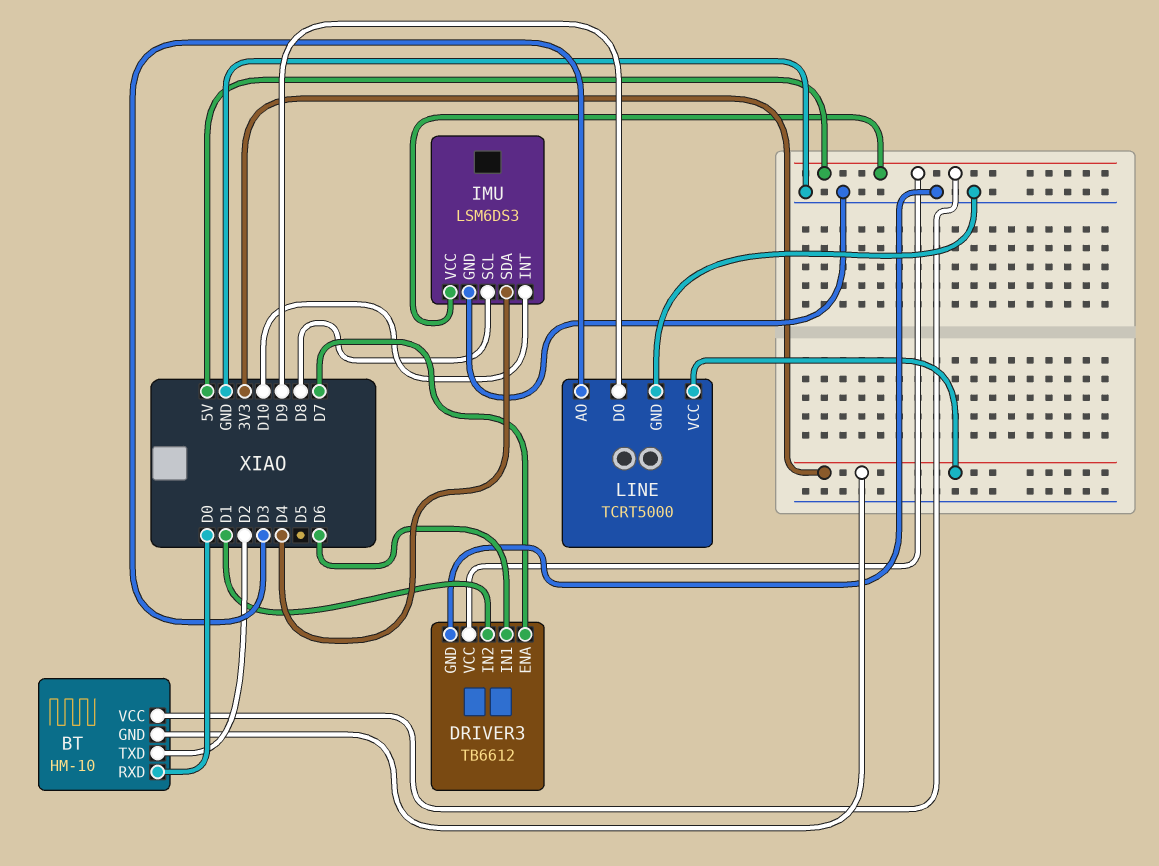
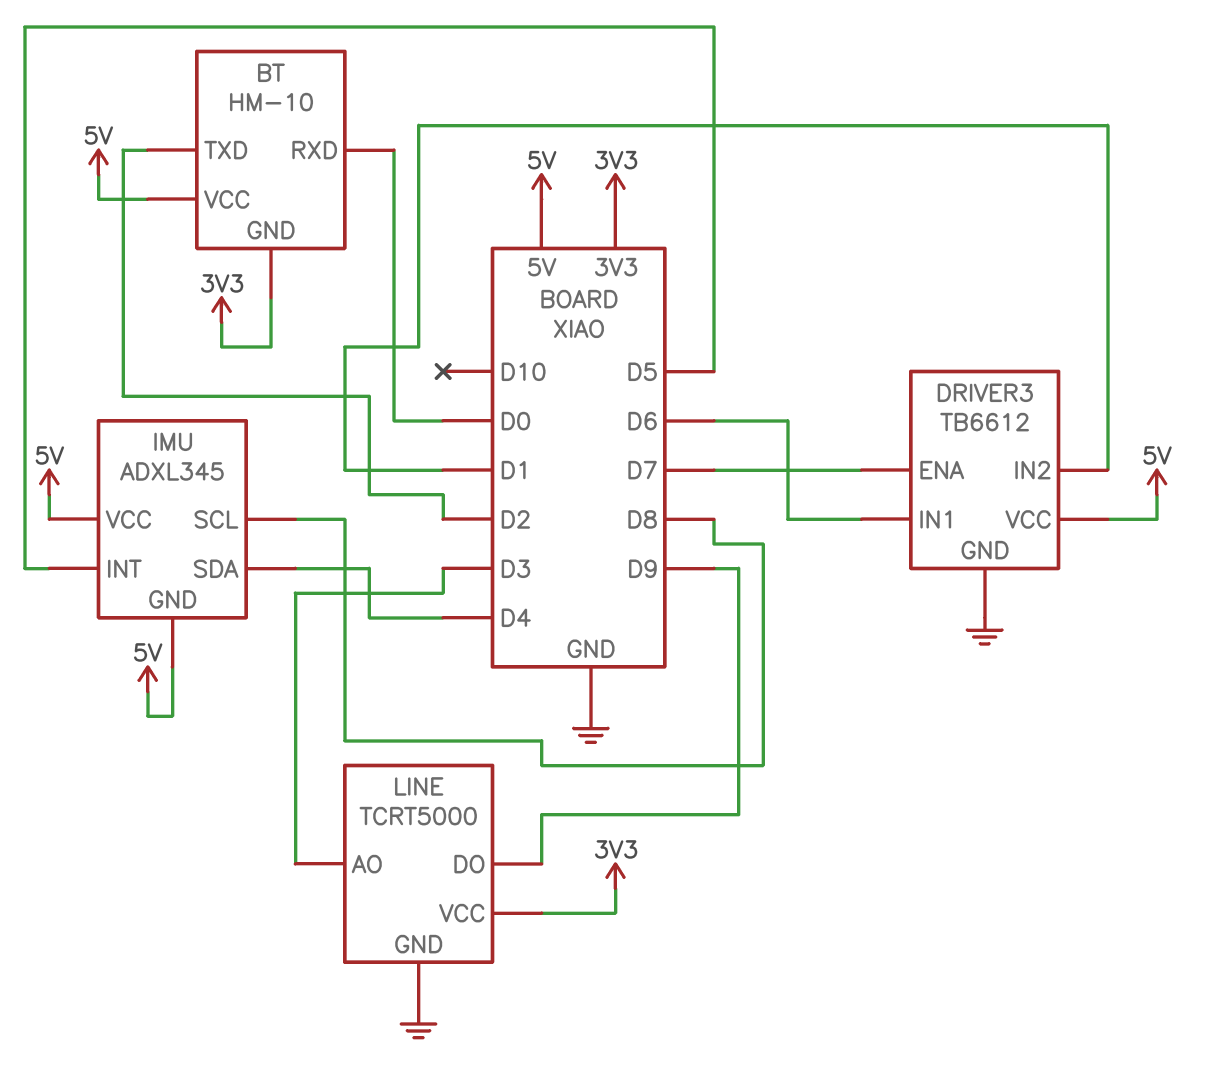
IMU: LSM6DS3 -> ADXL345
IMU pin GND: GND -> 5V
IMU pin INT: D10 -> D5

